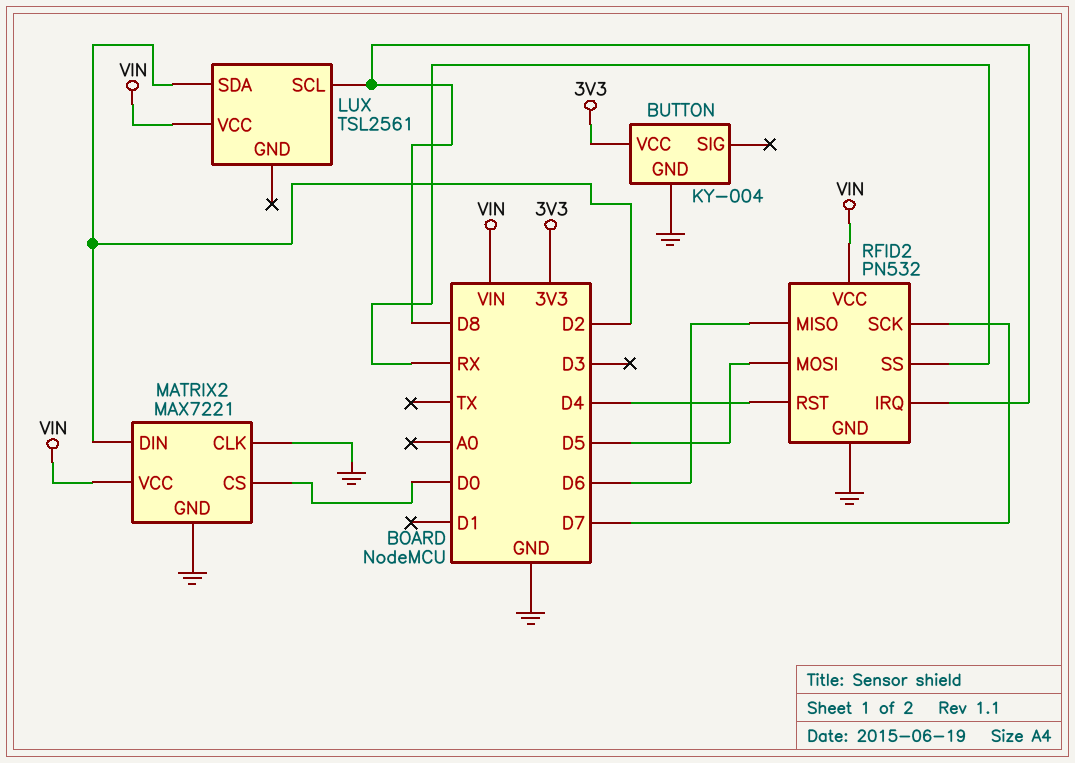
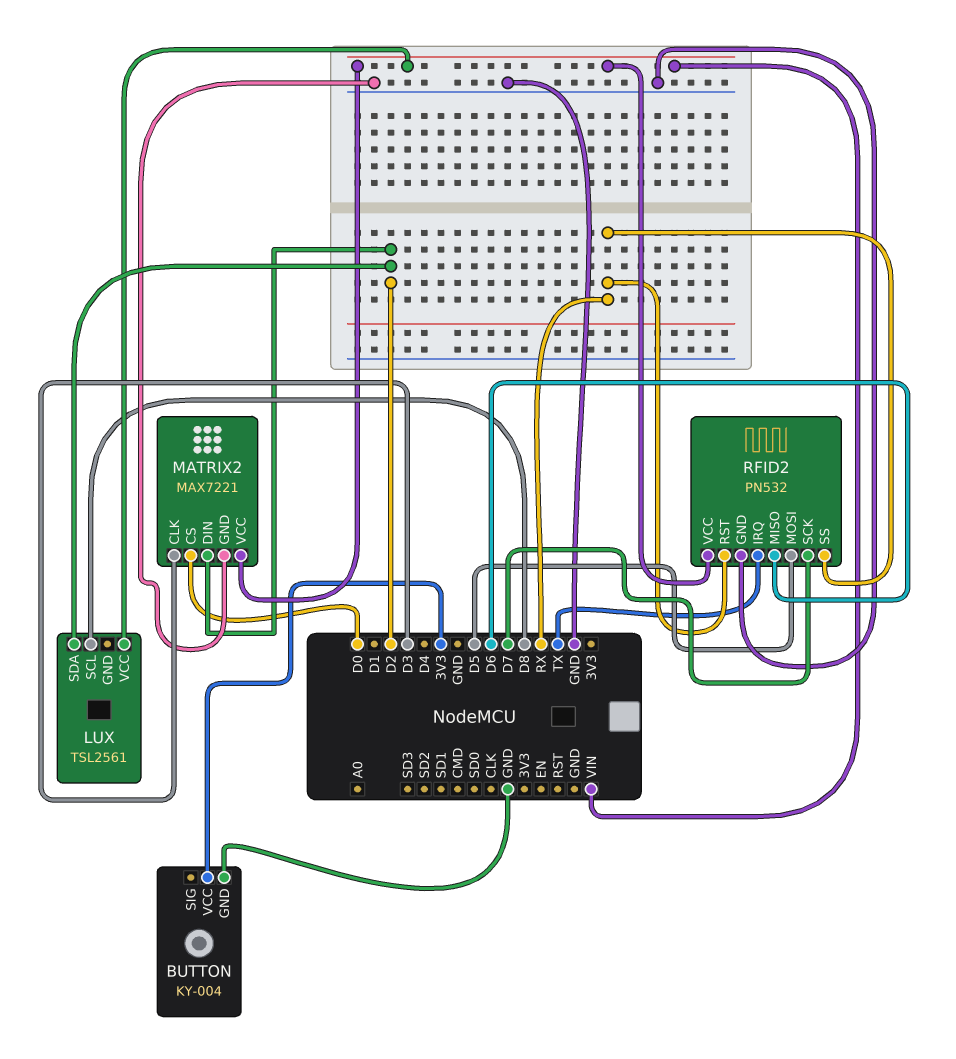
MATRIX2 pin CLK: GND -> D3
RFID2 pin IRQ: D8 -> TX
RFID2 pin RST: D4 -> RX

